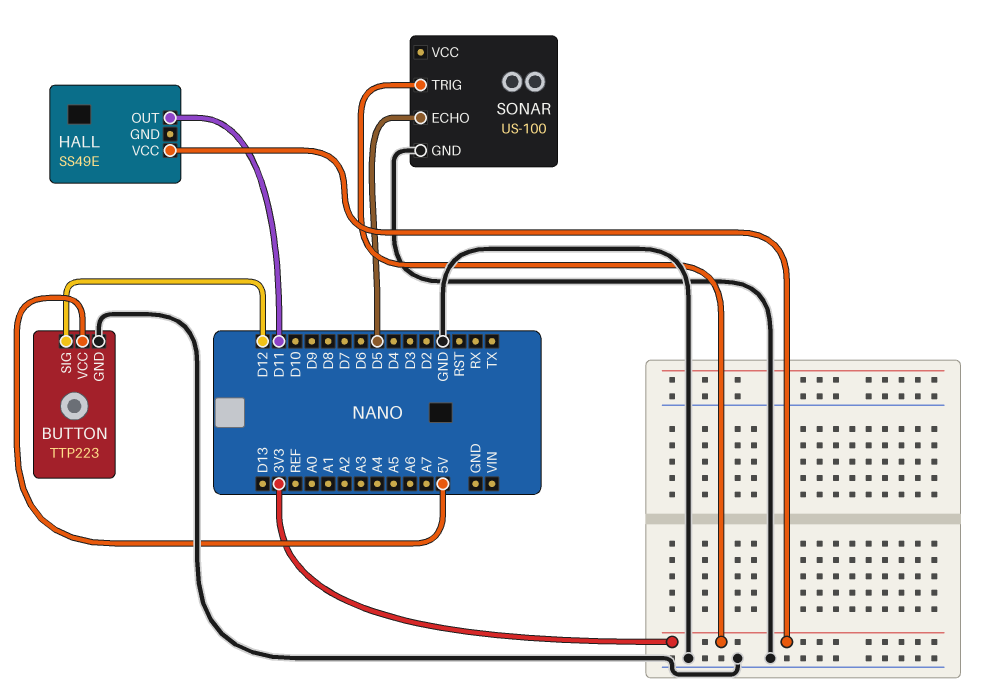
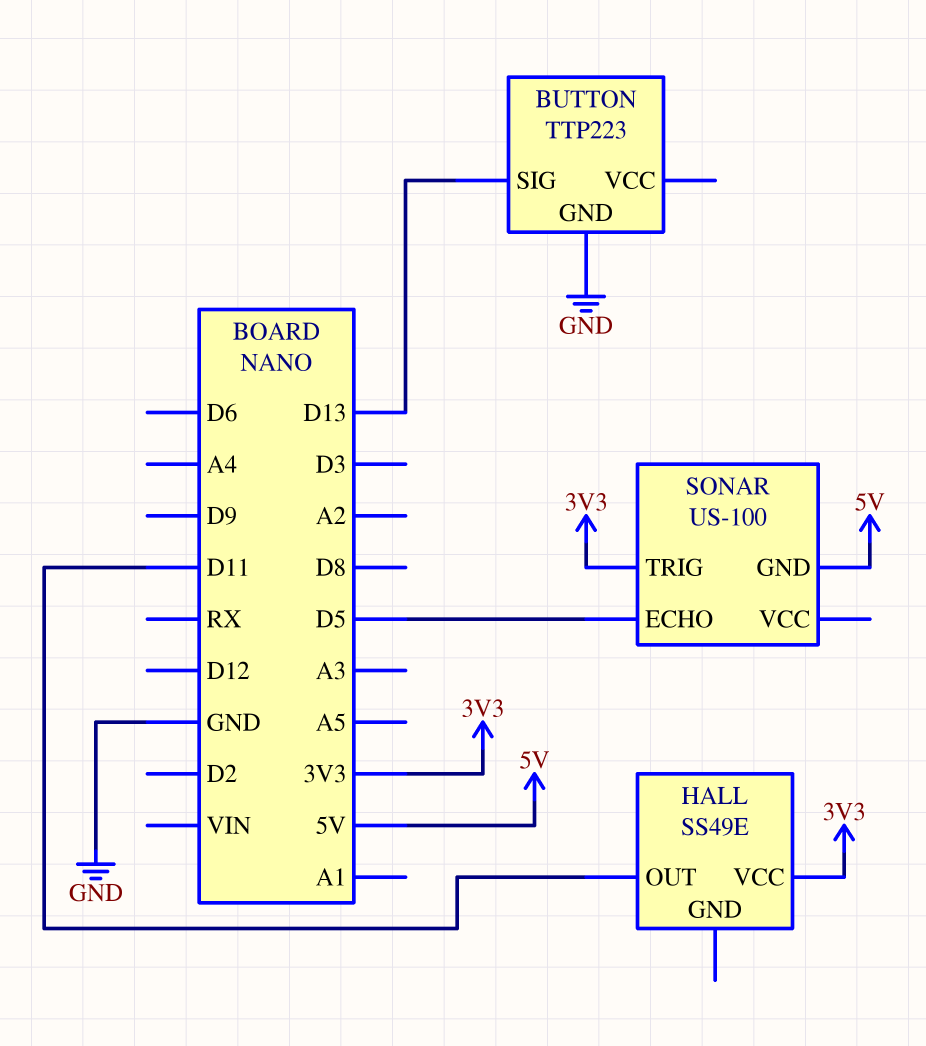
BUTTON pin SIG: D12 -> D13
BUTTON pin VCC: 5V -> none
SONAR pin GND: GND -> 5V

